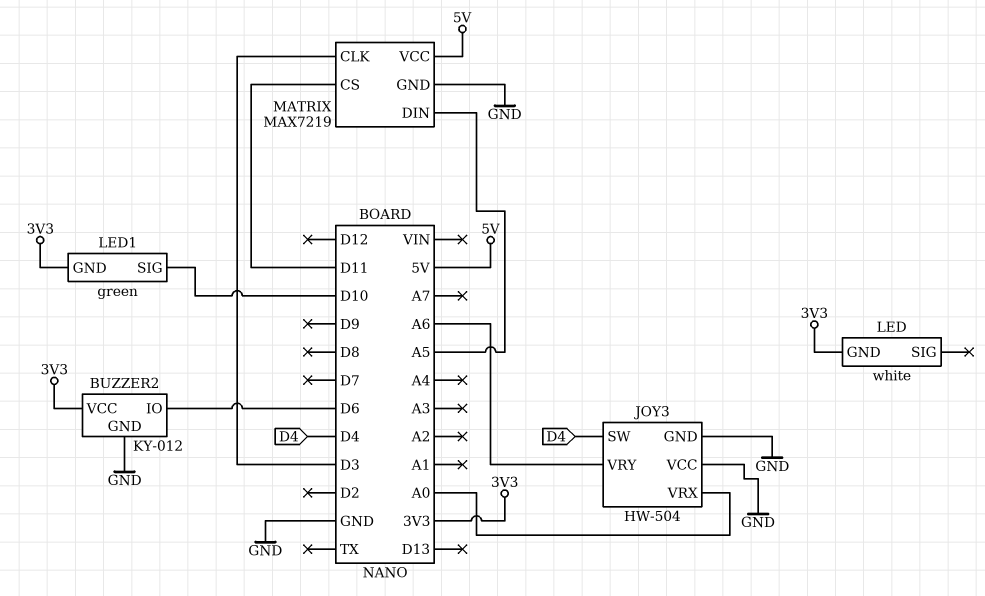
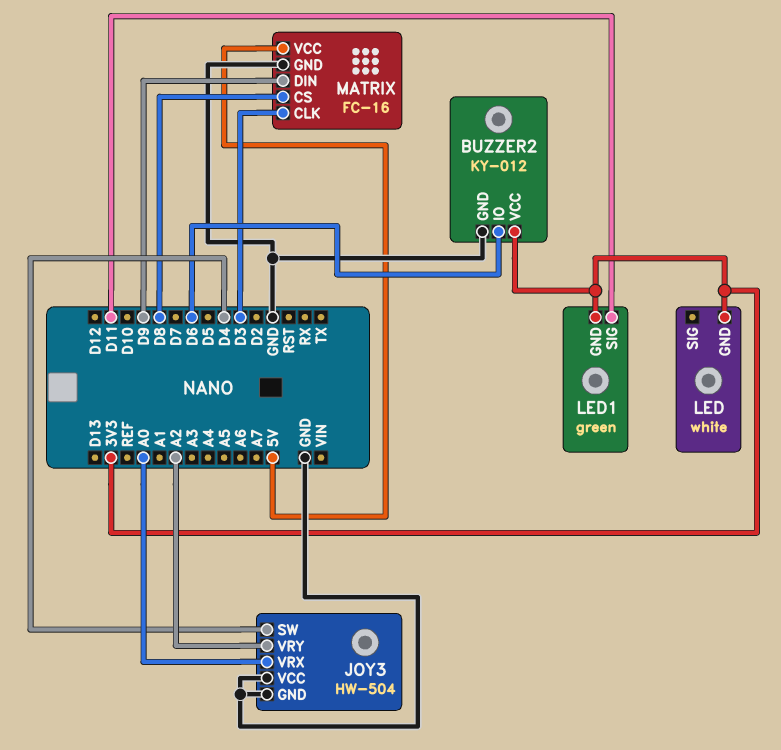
JOY3 pin VRY: A6 -> A2
LED1 pin SIG: D10 -> D11
MATRIX: MAX7219 -> FC-16
MATRIX pin CS: D11 -> D8
MATRIX pin DIN: A5 -> D9

